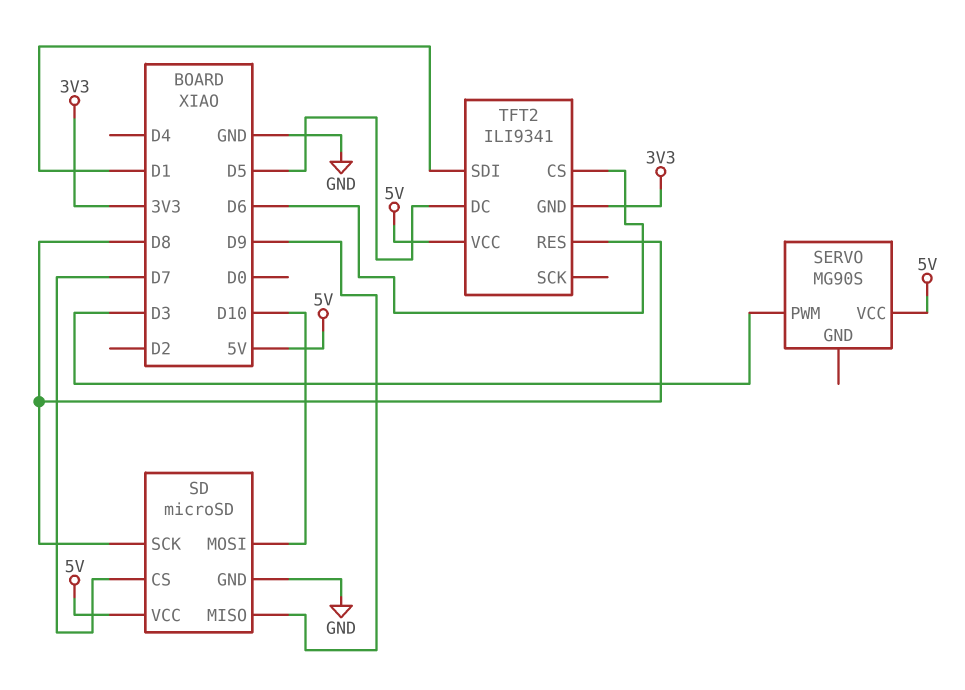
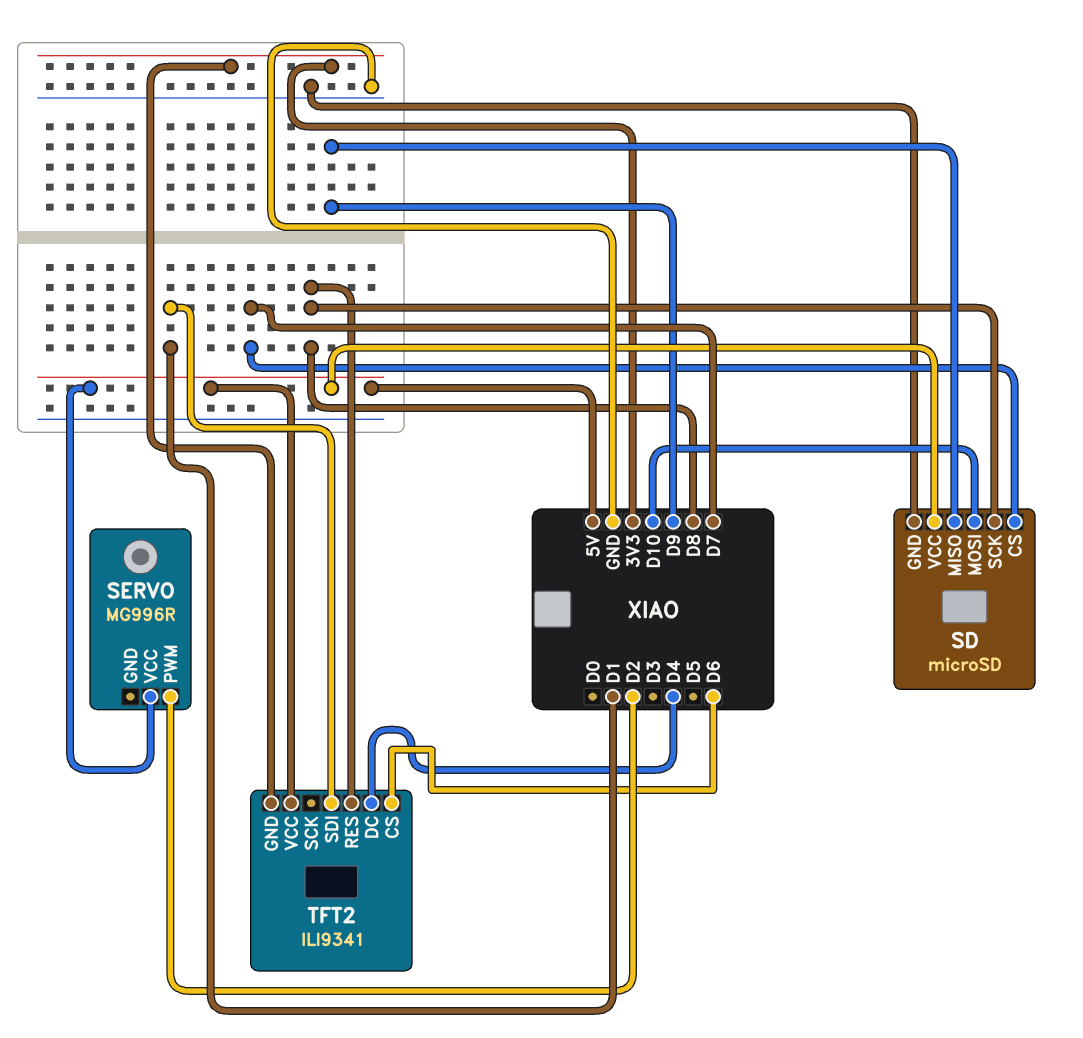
SERVO: MG90S -> MG996R
SERVO pin PWM: D3 -> D2
TFT2 pin DC: D5 -> D4

